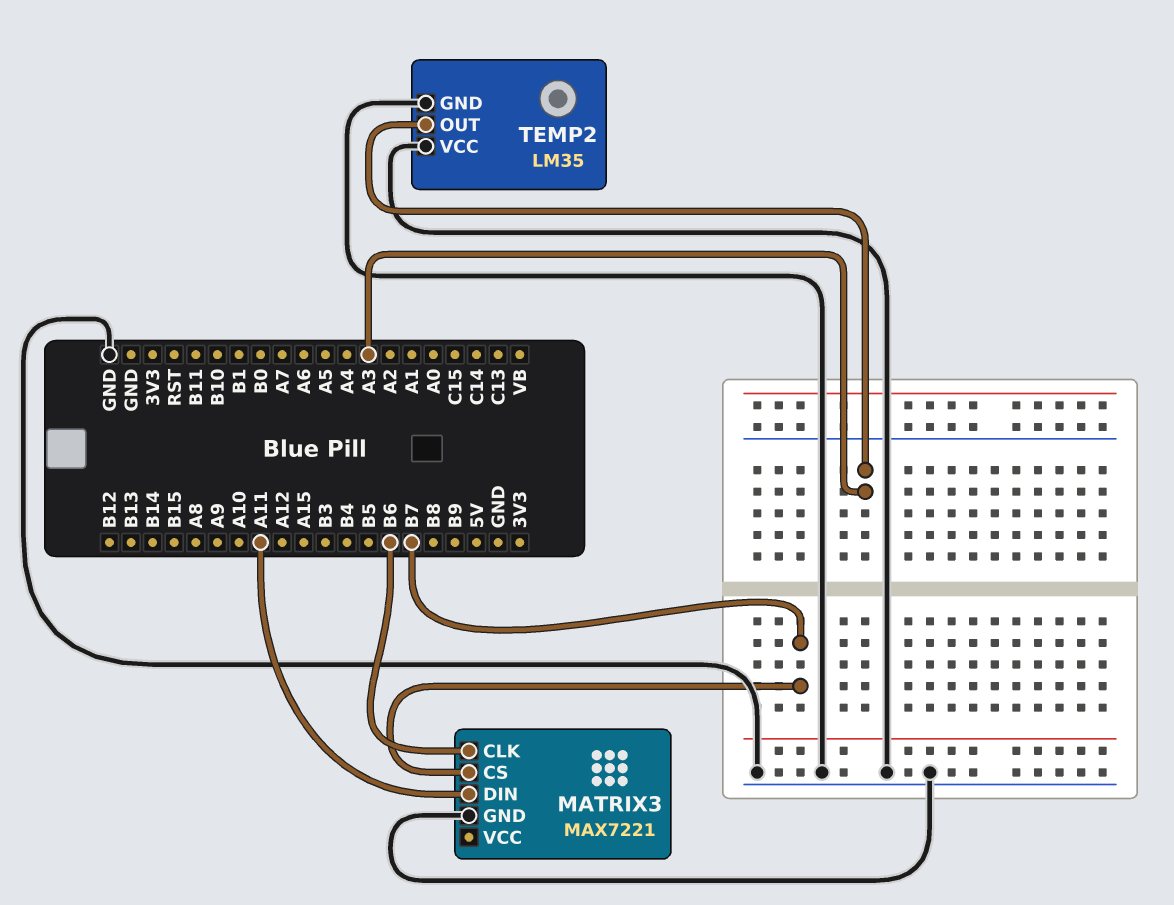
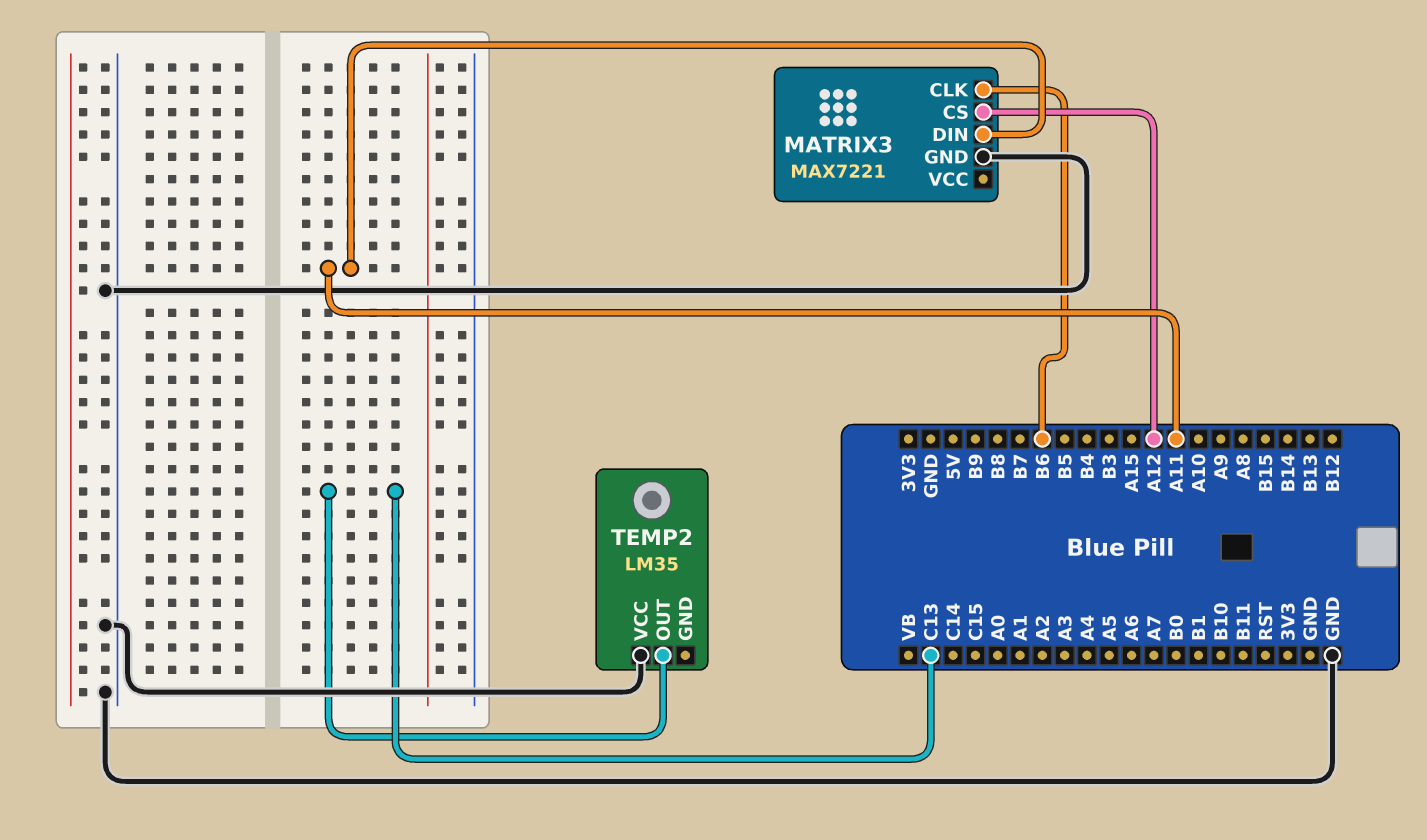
MATRIX3 pin CS: B7 -> A12
TEMP2 pin GND: GND -> none
TEMP2 pin OUT: A3 -> C13

